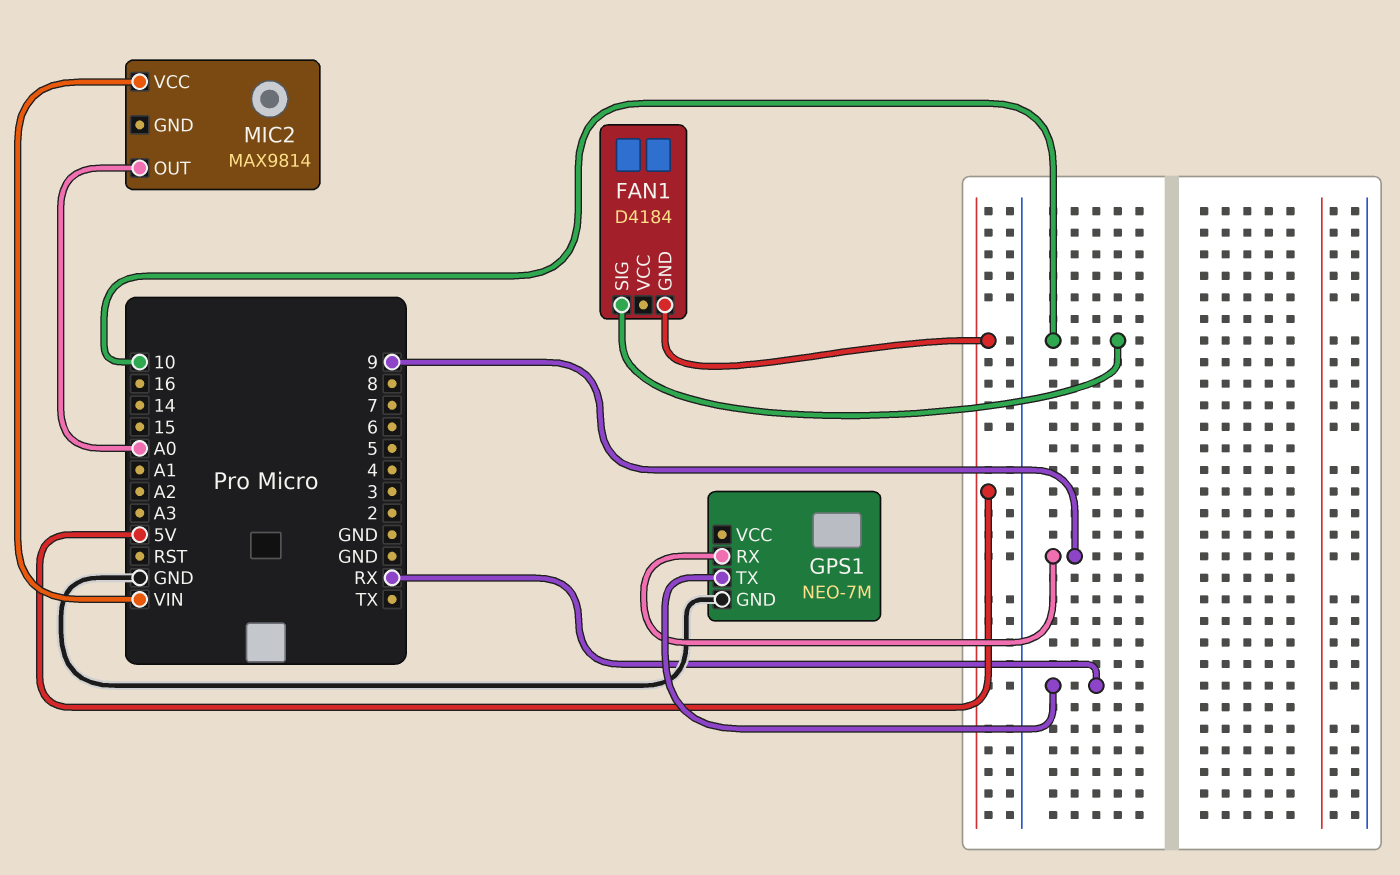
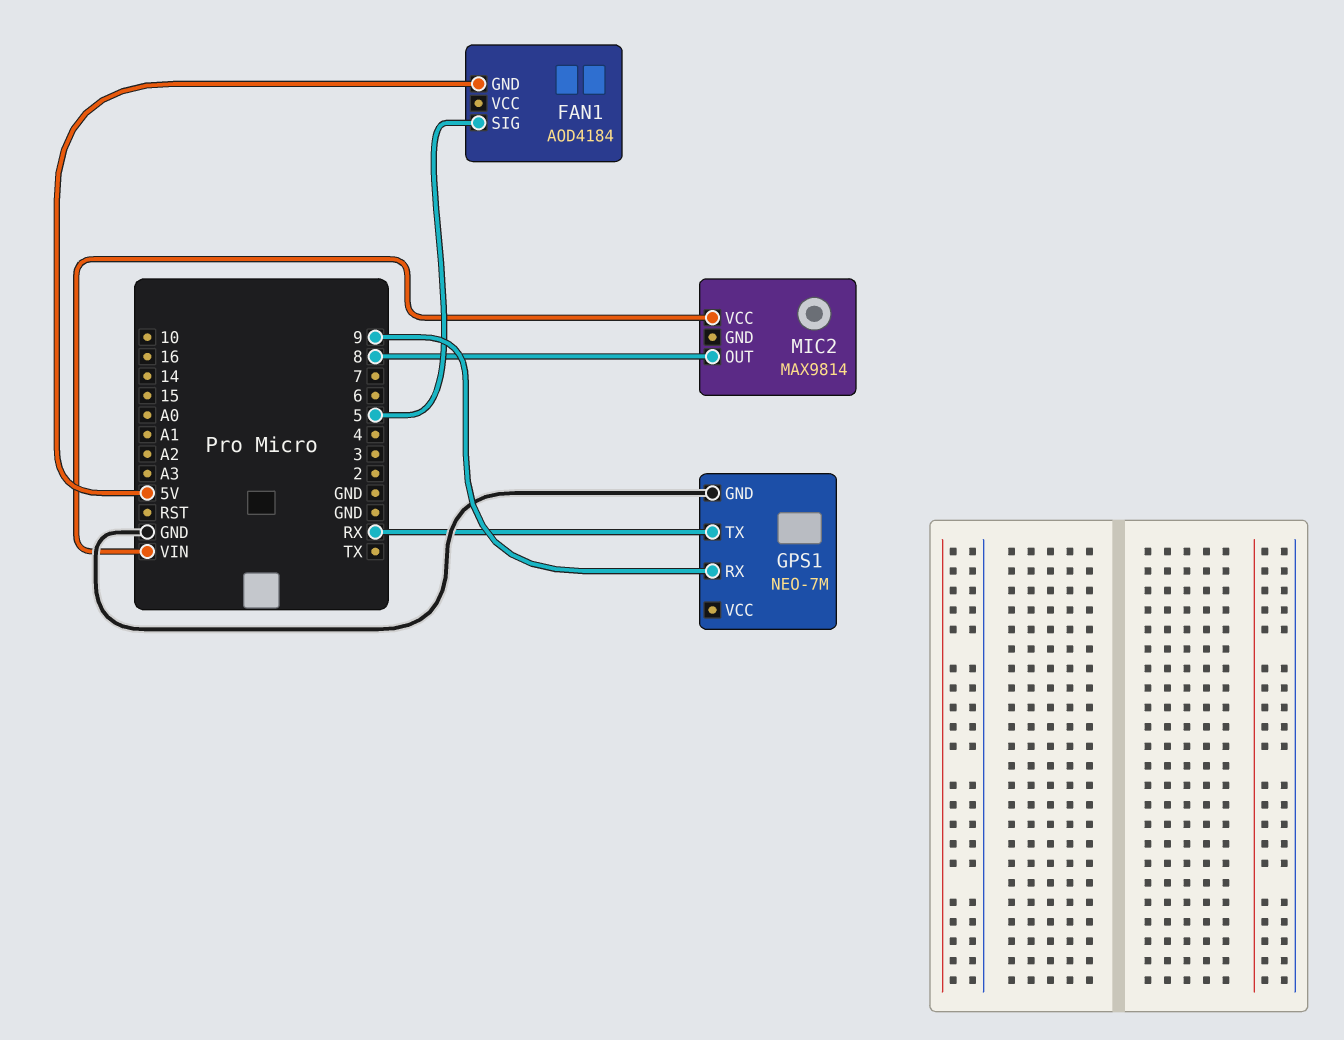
FAN1: D4184 -> AOD4184
FAN1 pin SIG: 10 -> 5
MIC2 pin OUT: A0 -> 8

